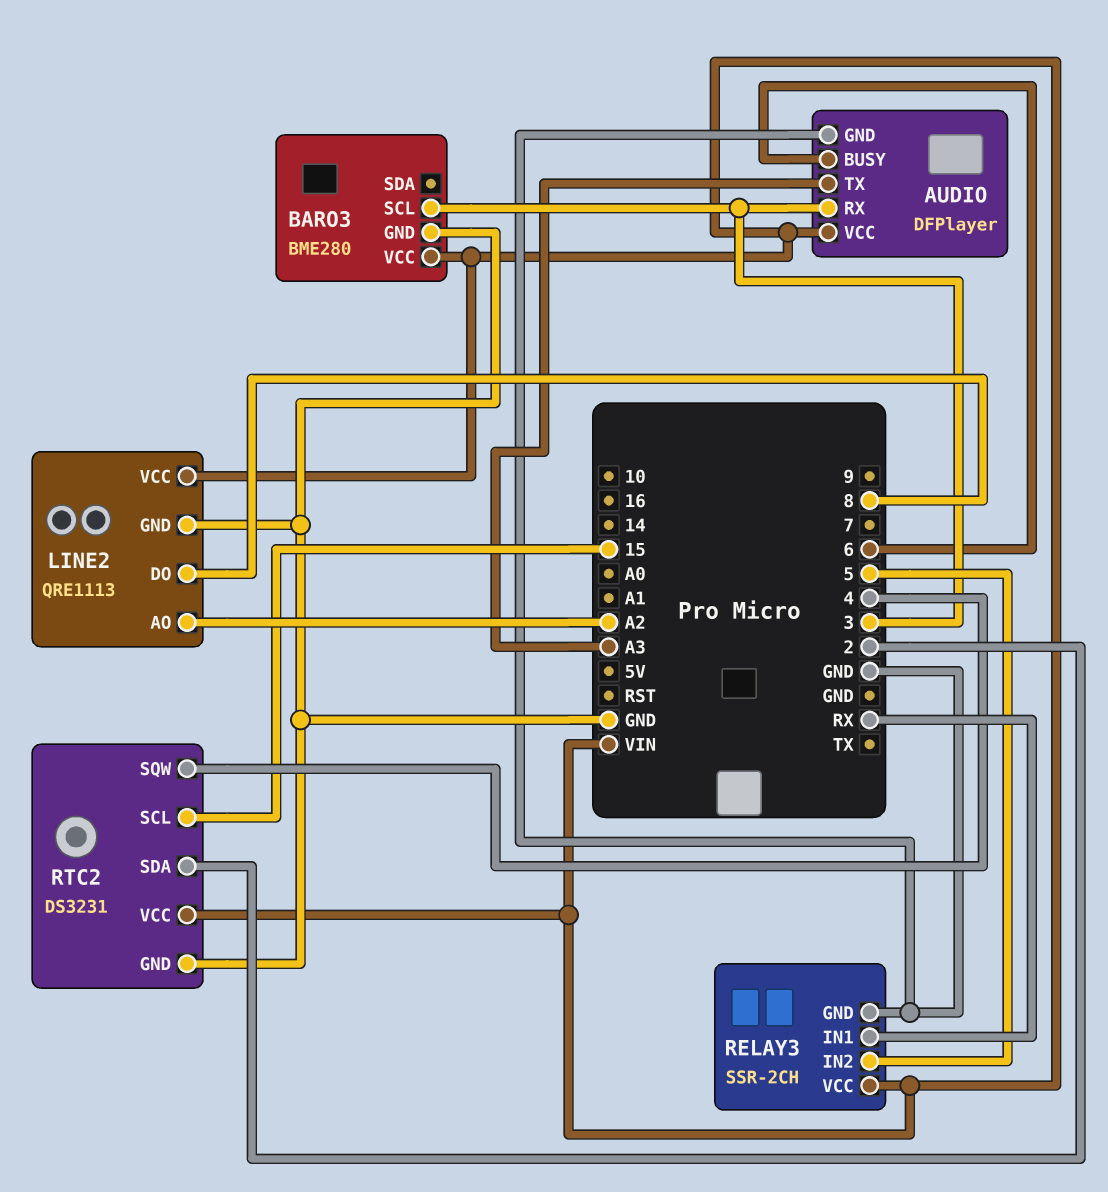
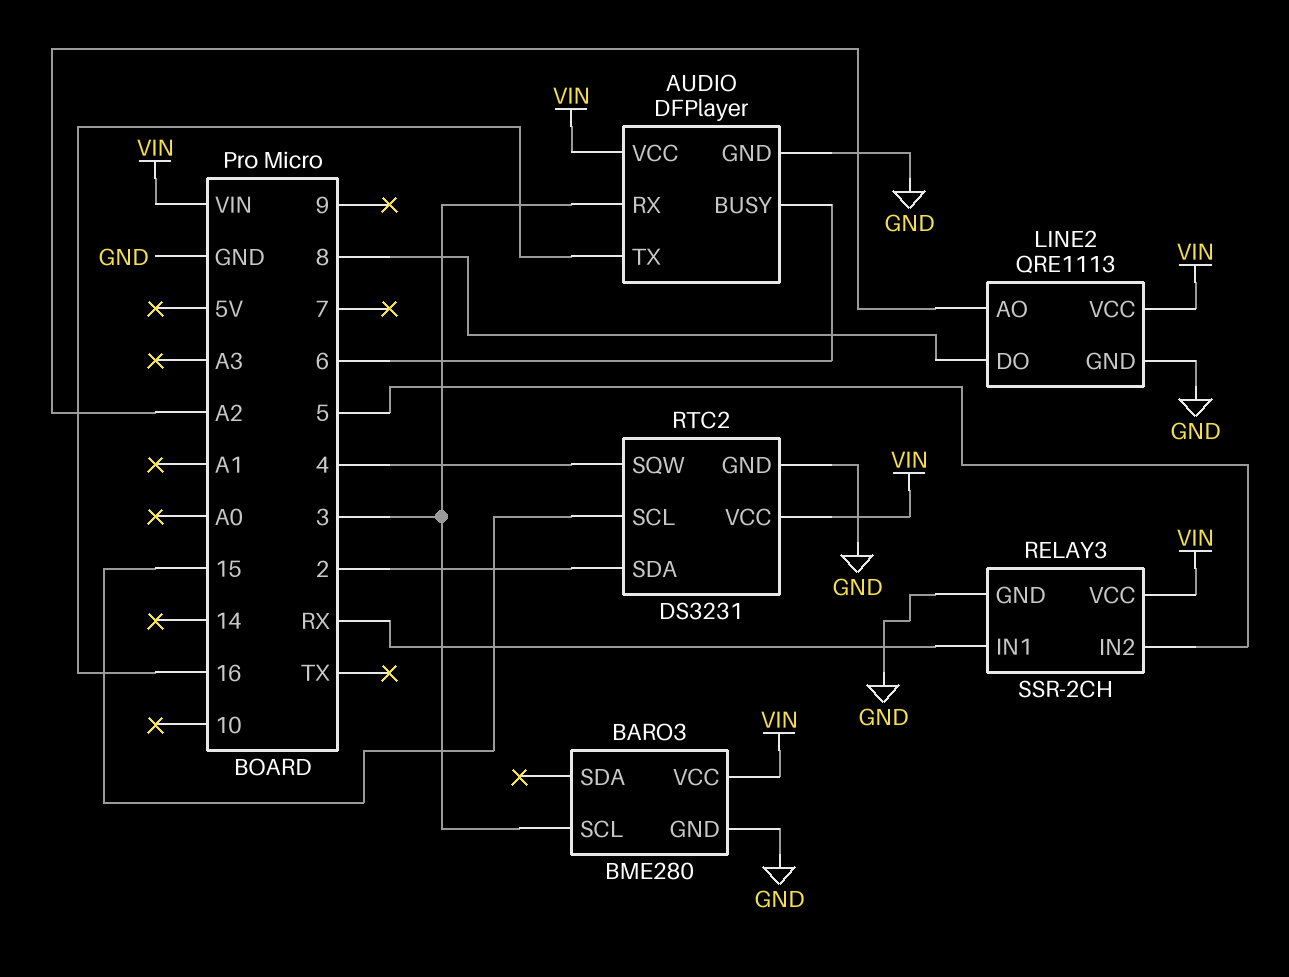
AUDIO pin TX: A3 -> 16

